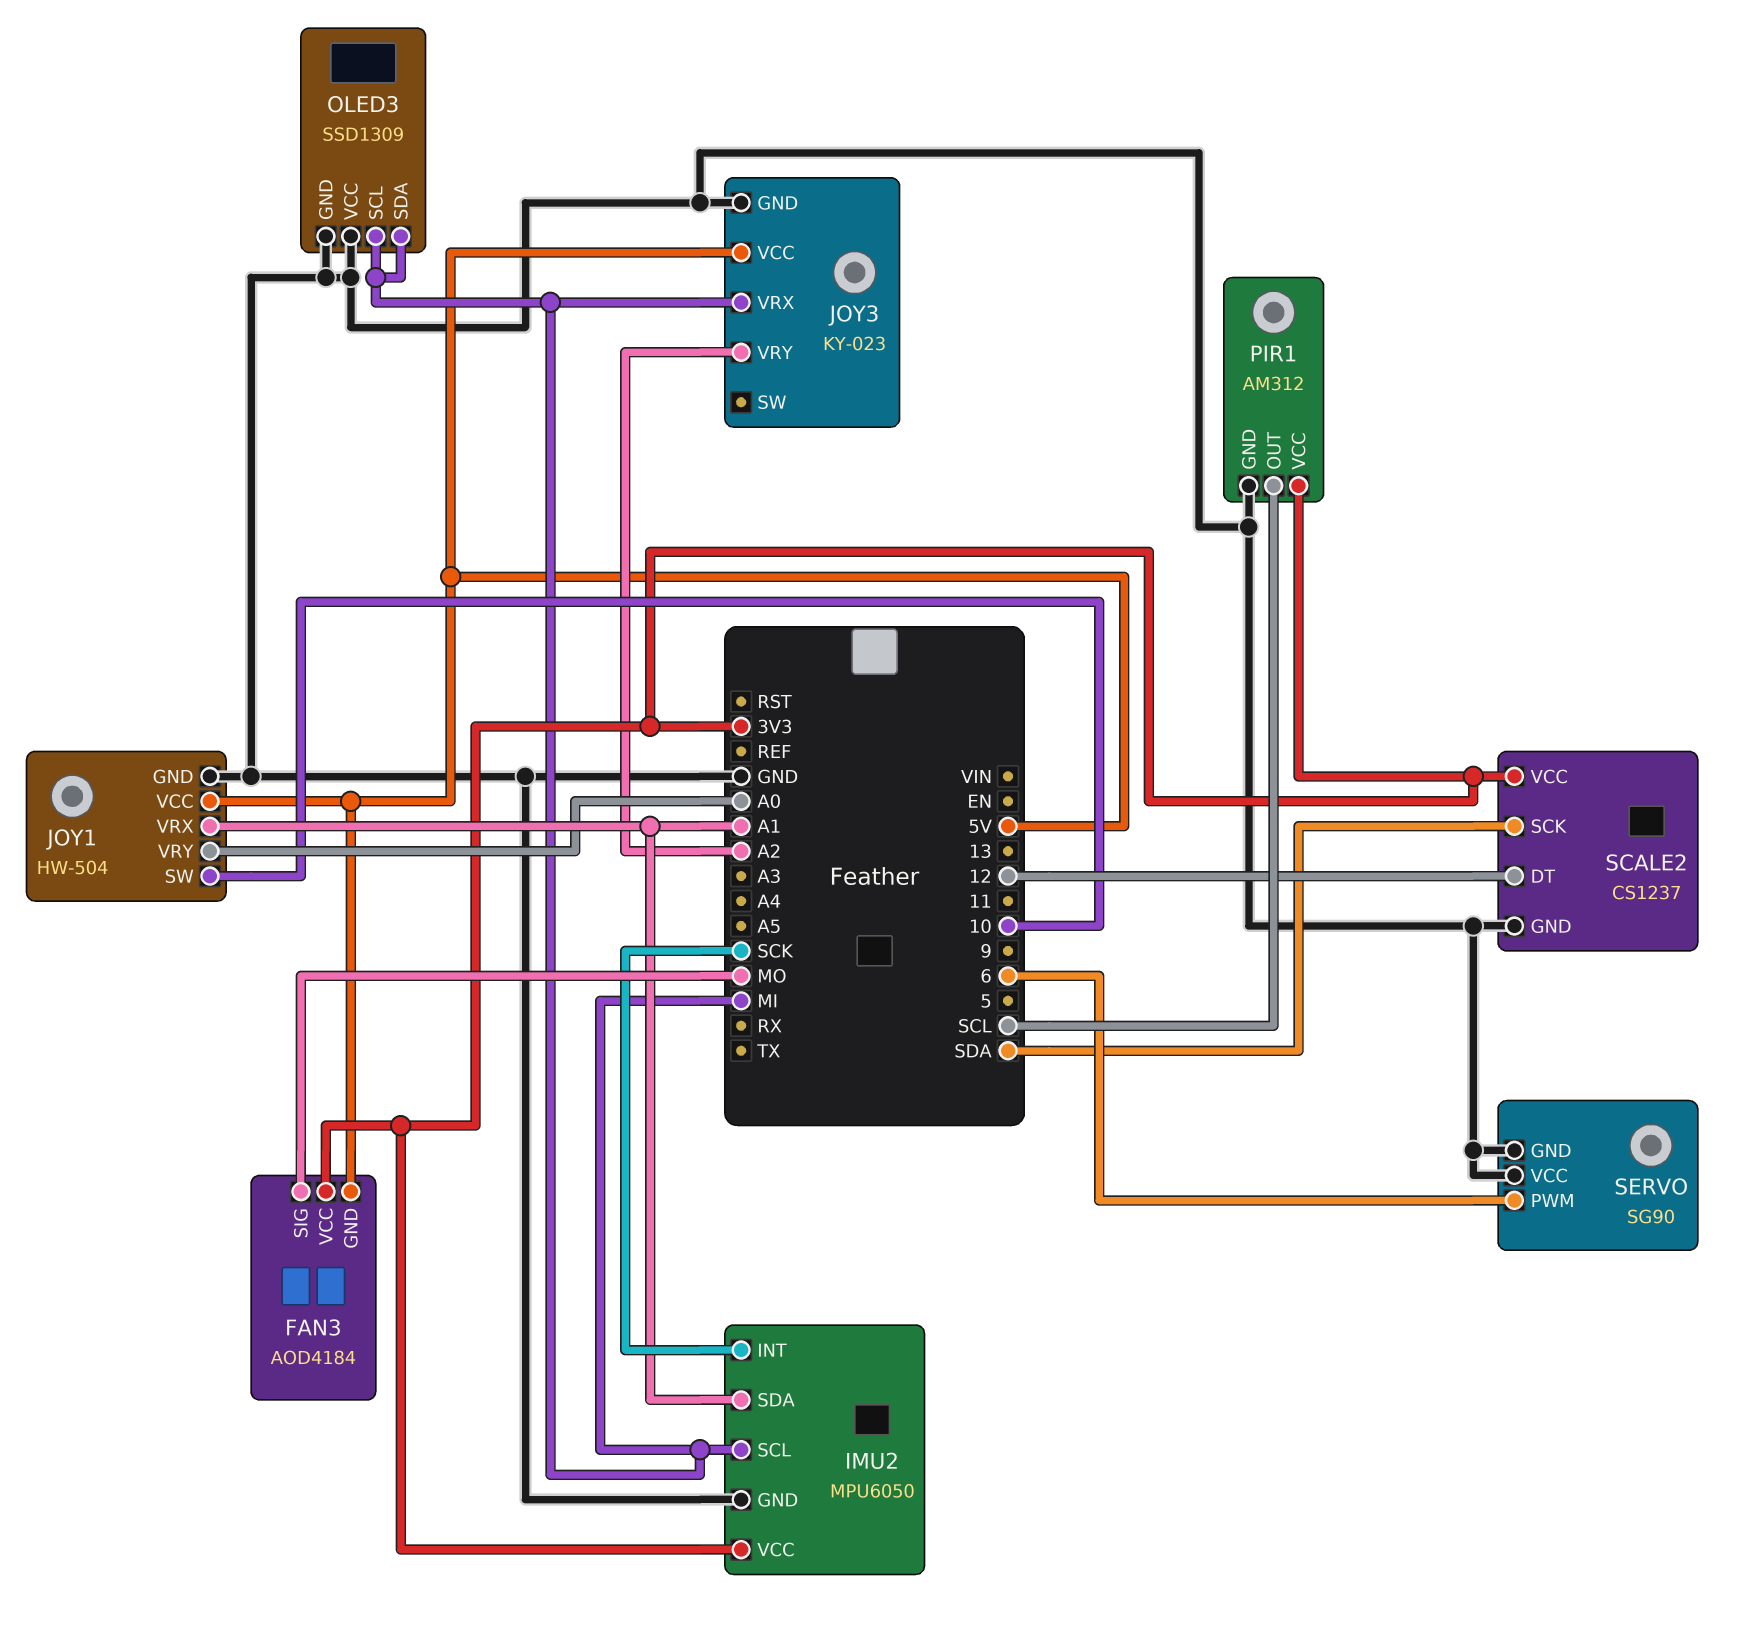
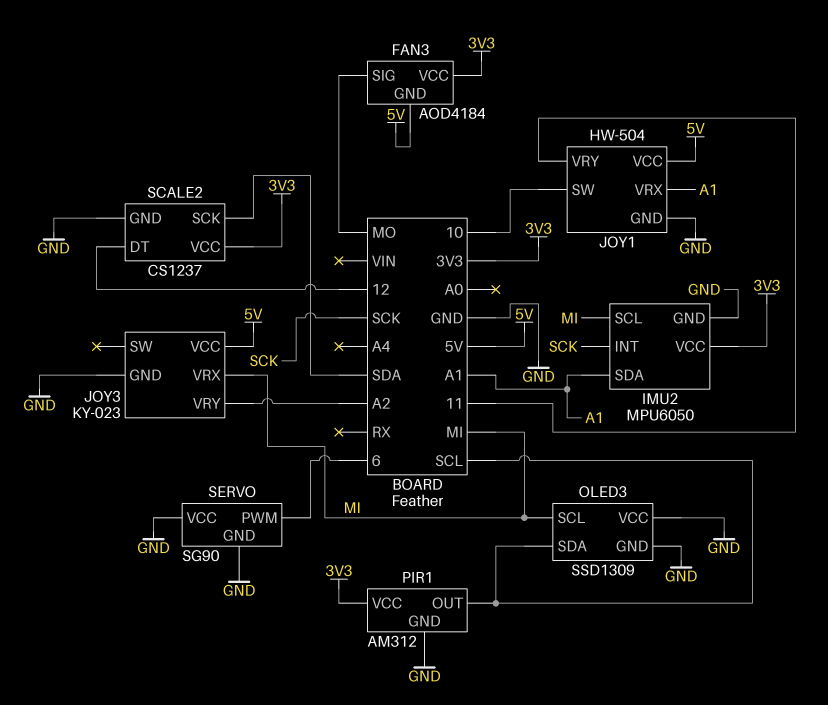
JOY1 pin VRY: A0 -> 11
OLED3 pin SDA: MI -> SCL

